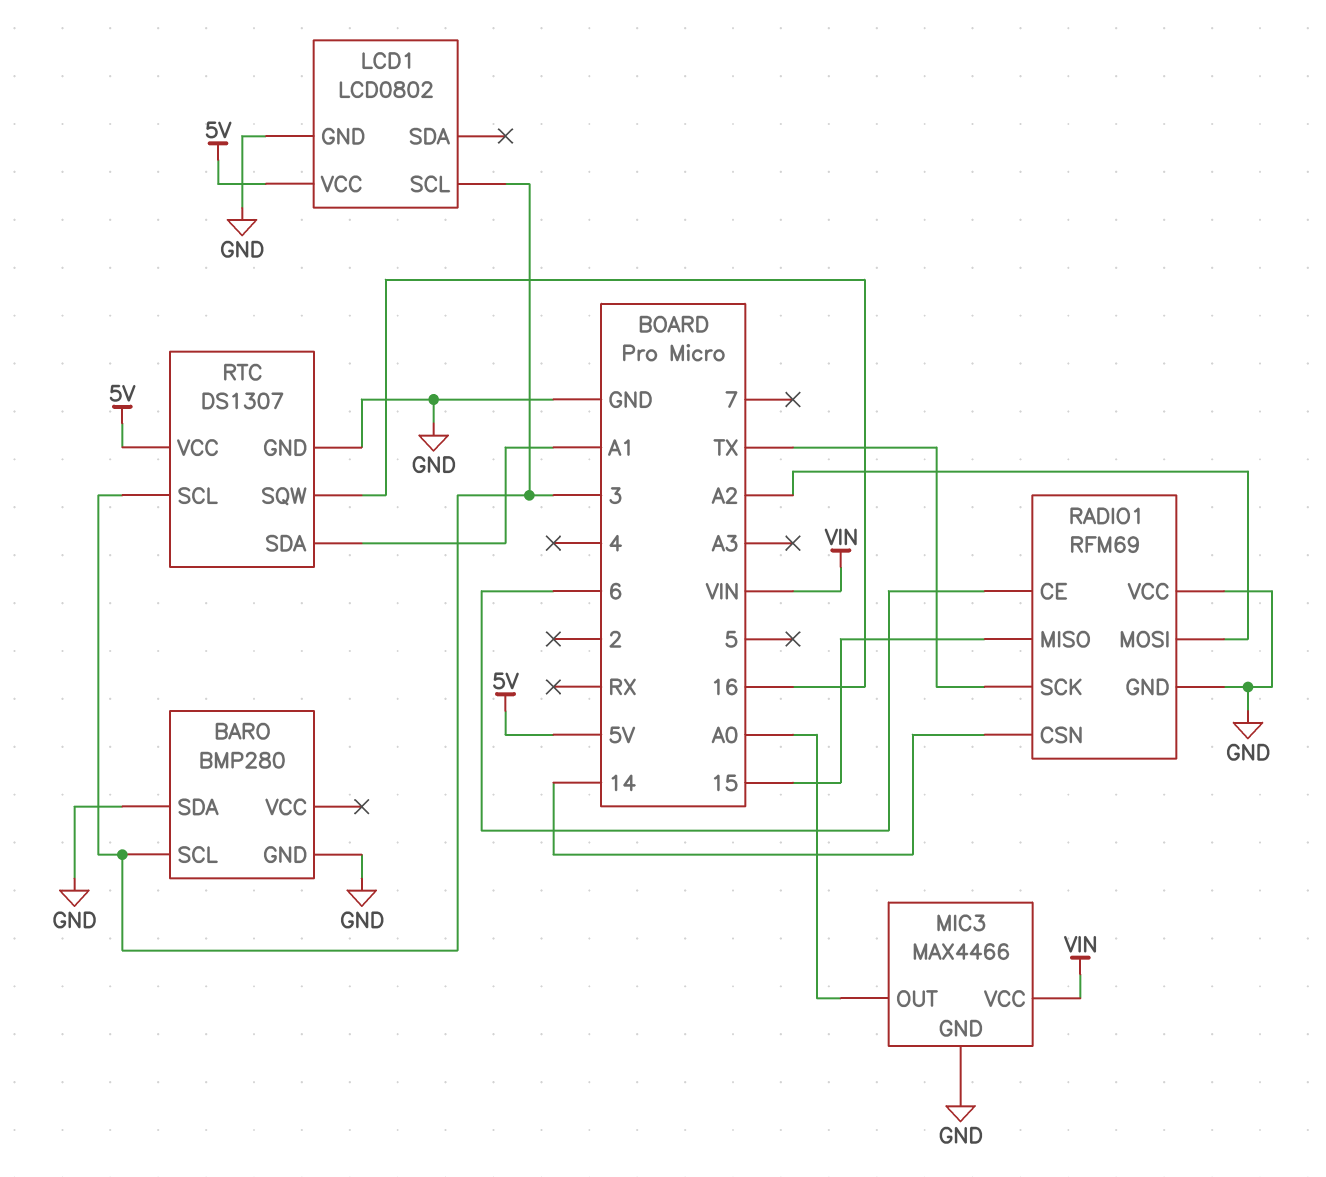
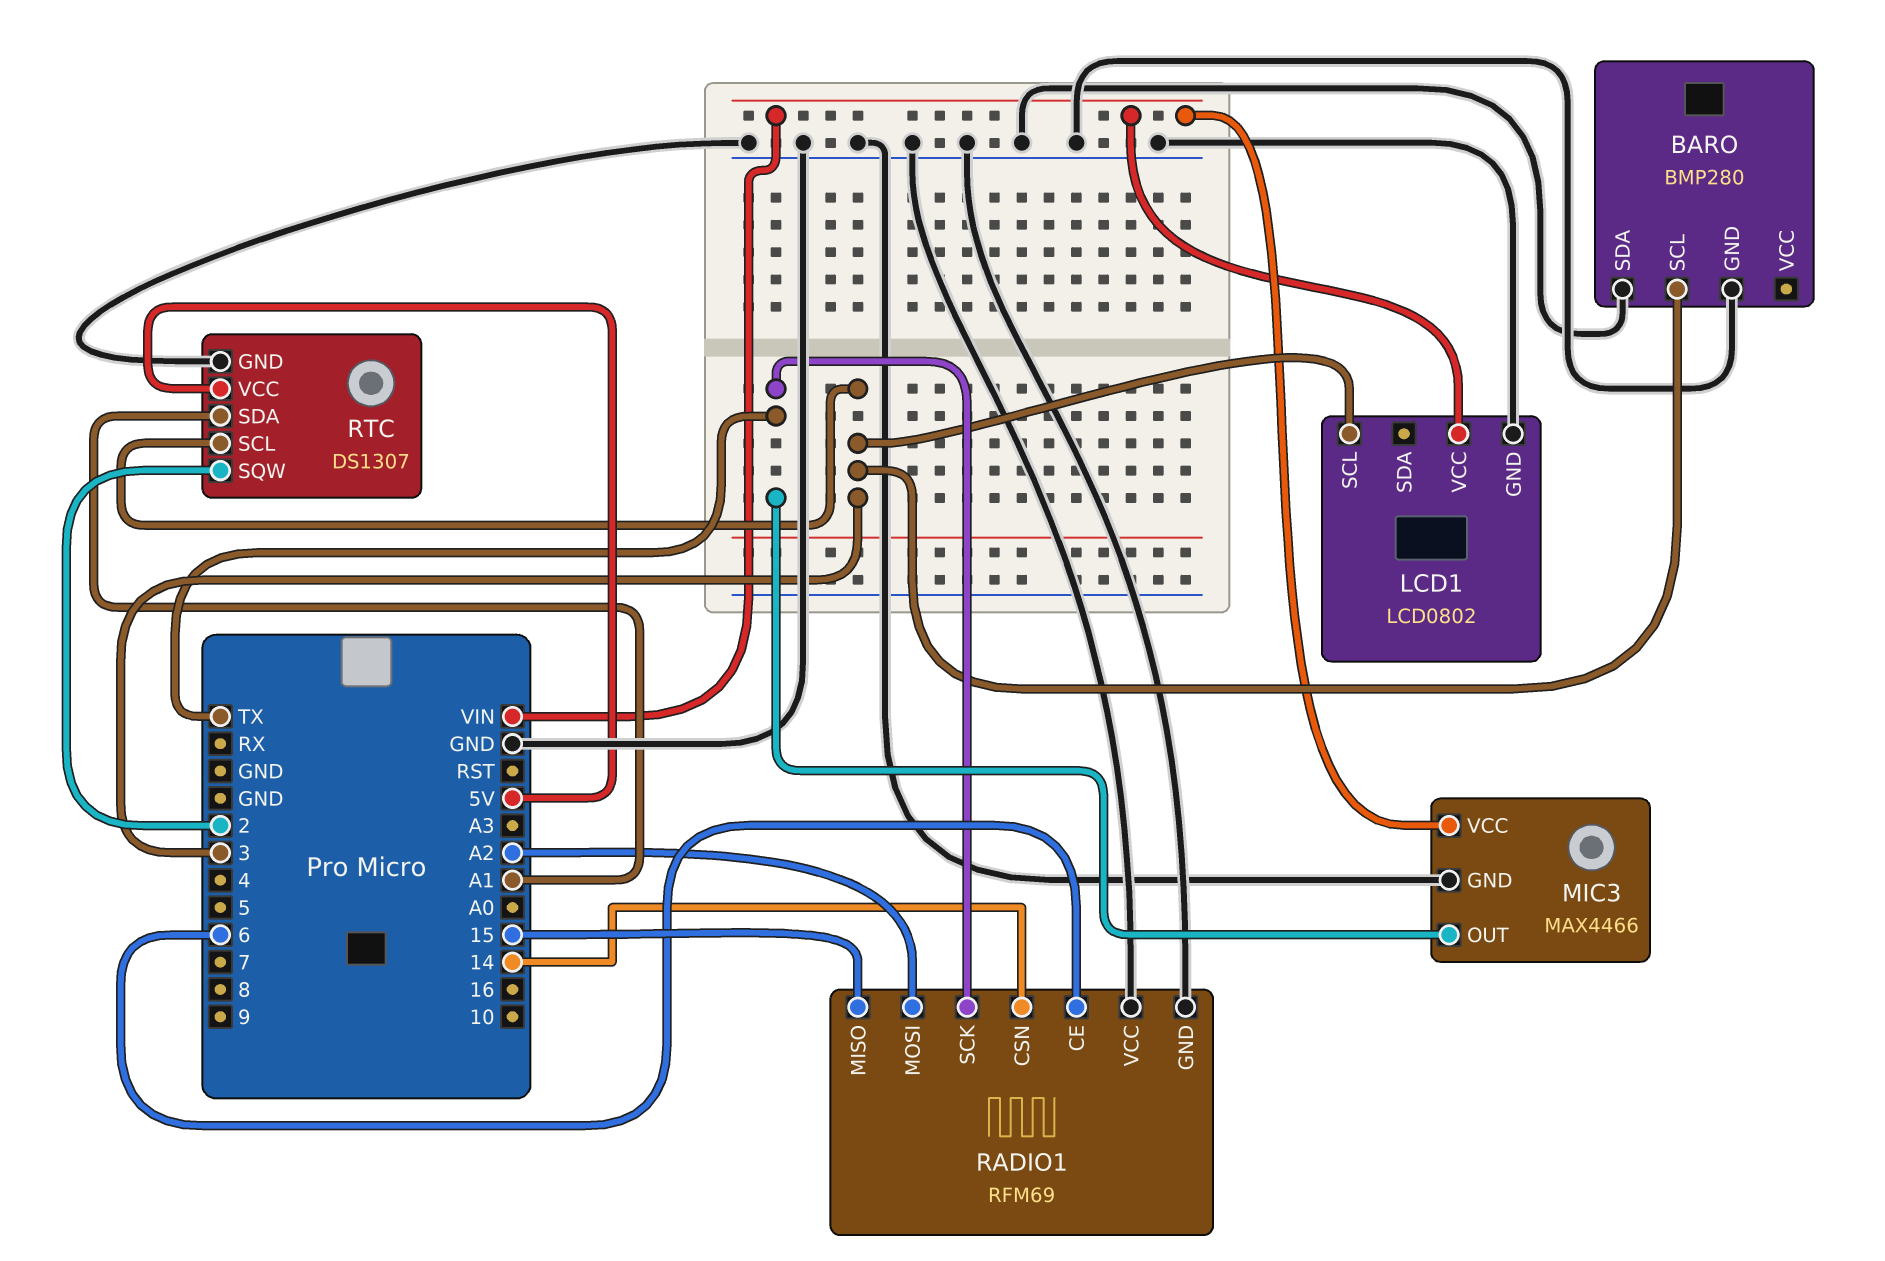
LCD1 pin VCC: 5V -> VIN
MIC3 pin OUT: A0 -> TX
RTC pin SQW: 16 -> 2

